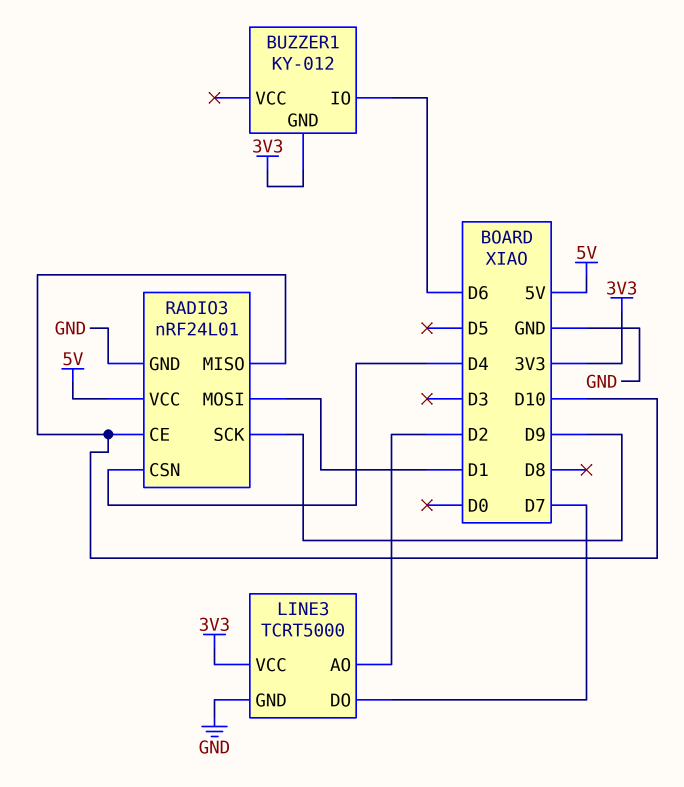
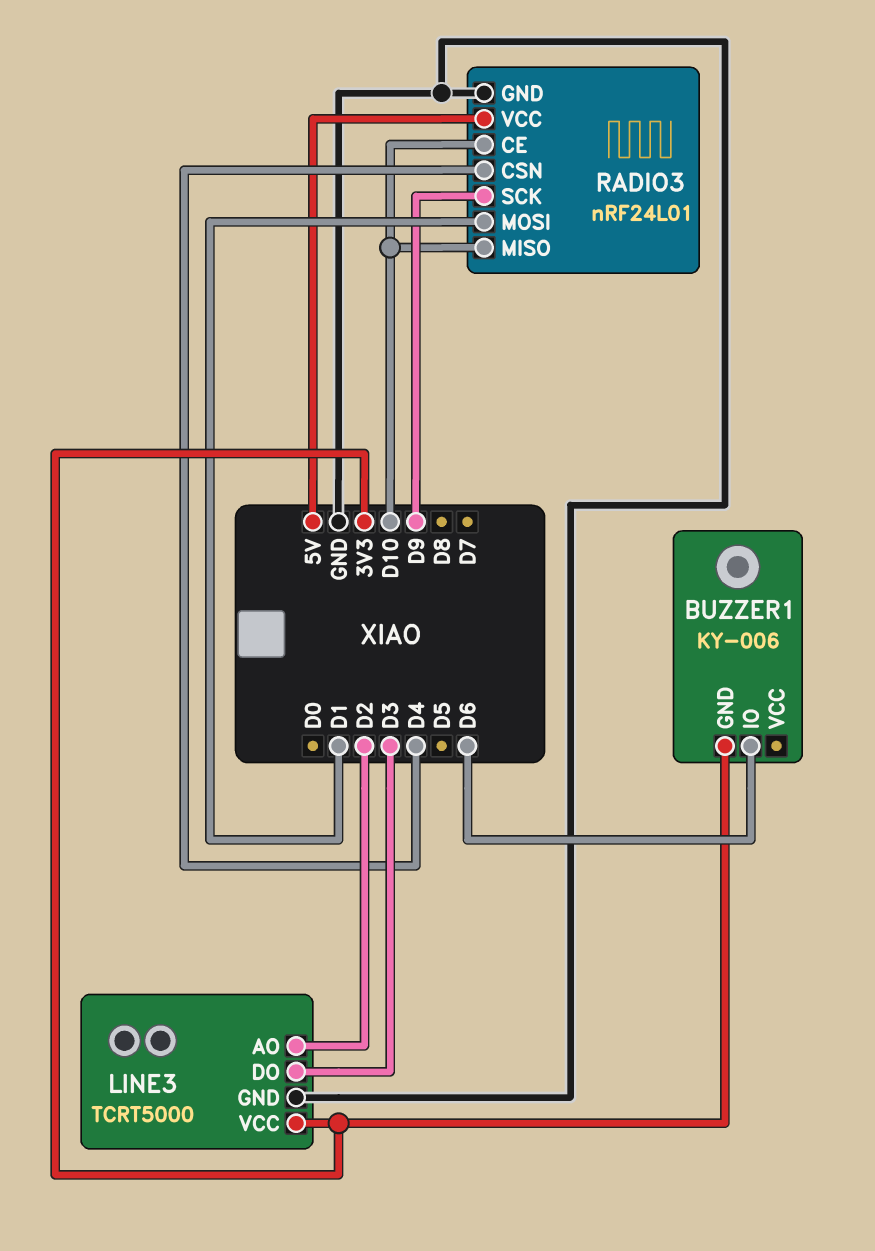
BUZZER1: KY-012 -> KY-006
LINE3 pin DO: D7 -> D3

